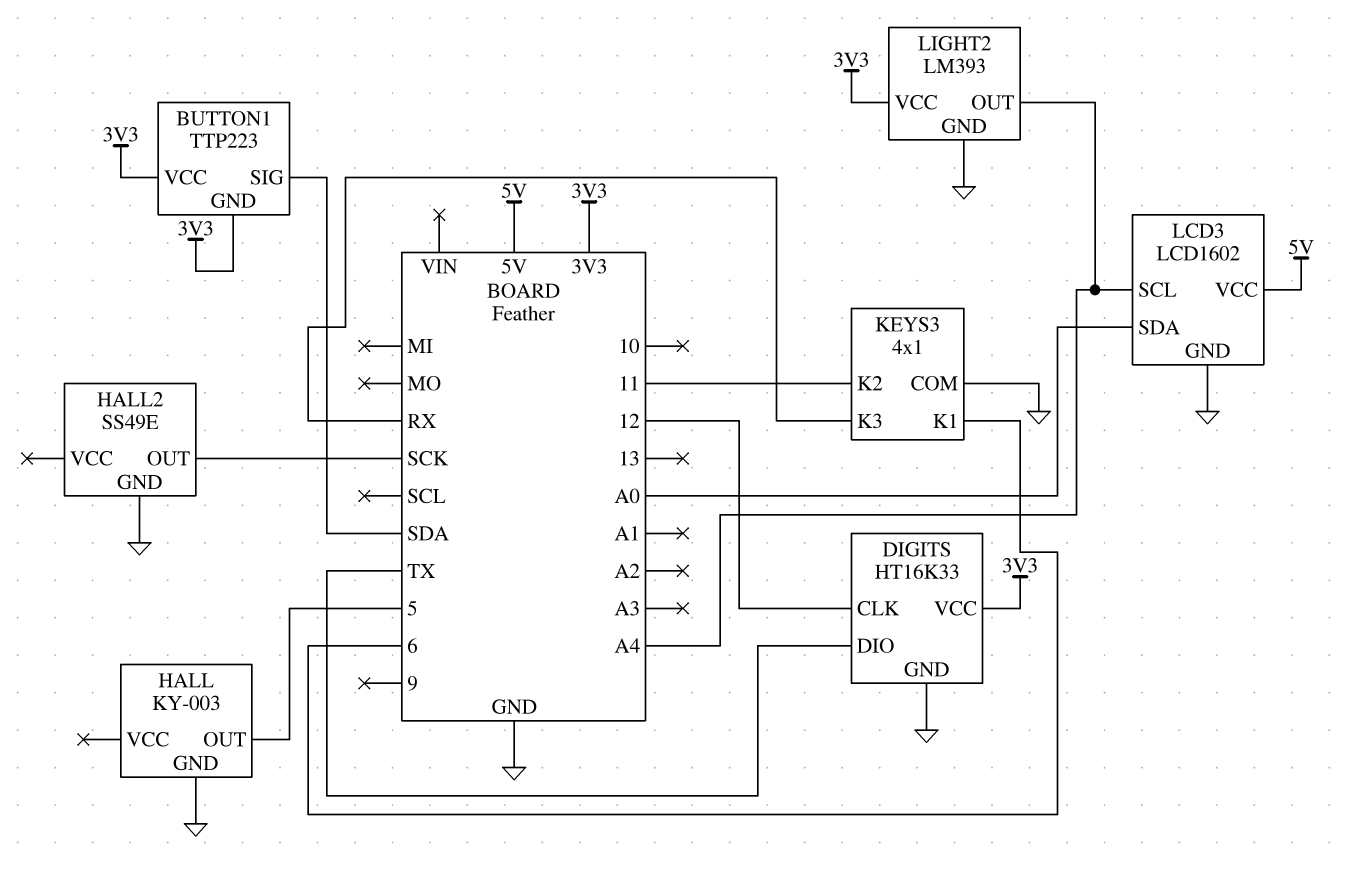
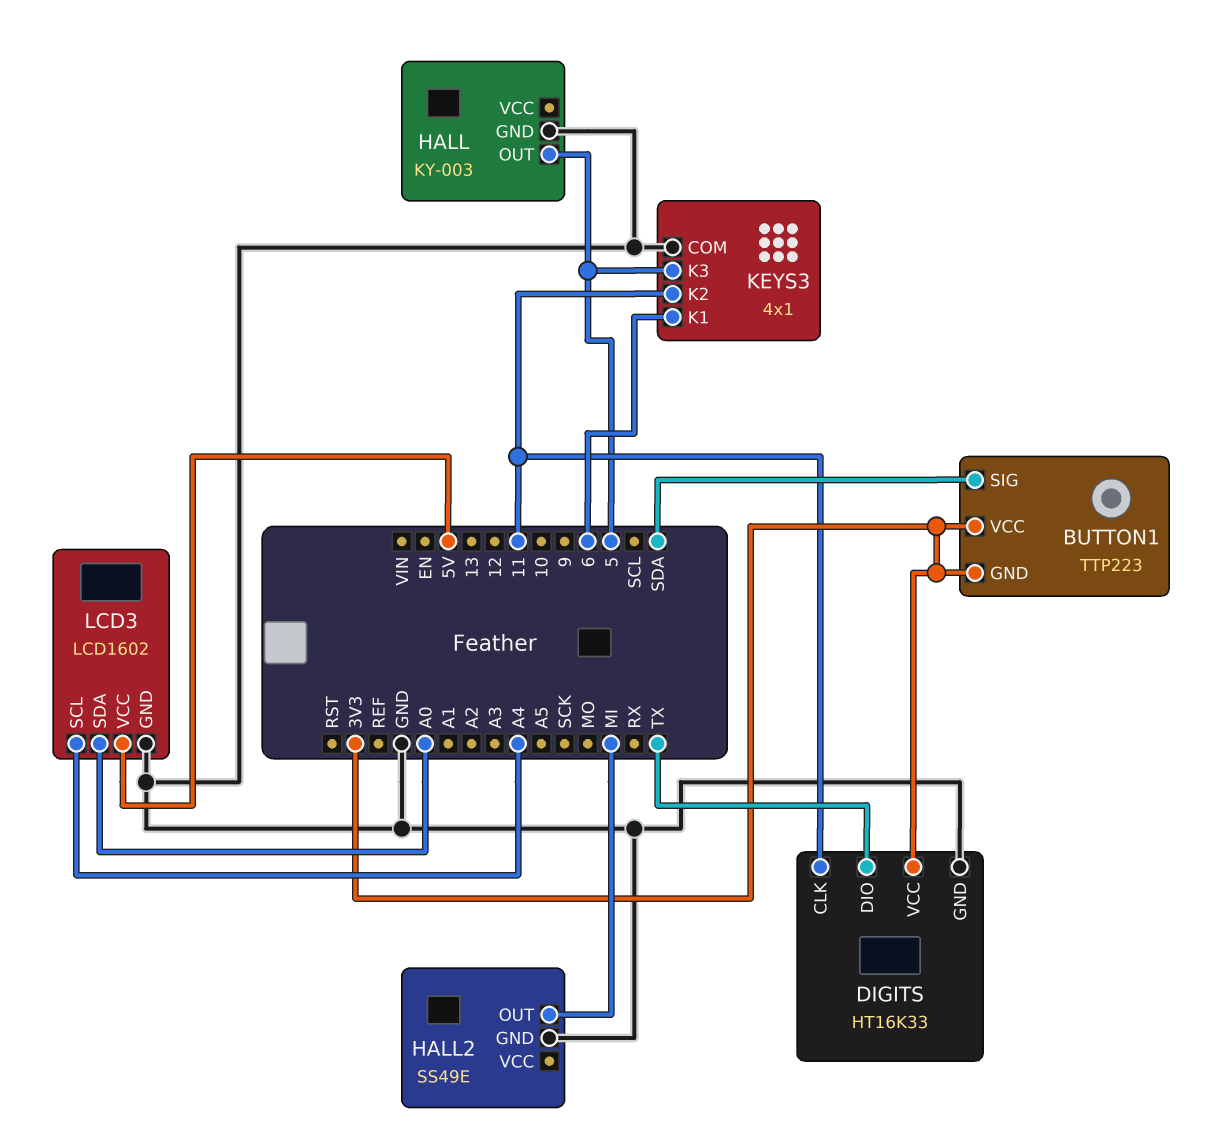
DIGITS pin CLK: 12 -> 11
HALL2 pin OUT: SCK -> MI
KEYS3 pin K3: RX -> 5
LIGHT2: LM393 -> none
LIGHT2 pin GND: GND -> none
LIGHT2 pin OUT: A4 -> none
LIGHT2 pin VCC: 3V3 -> none

